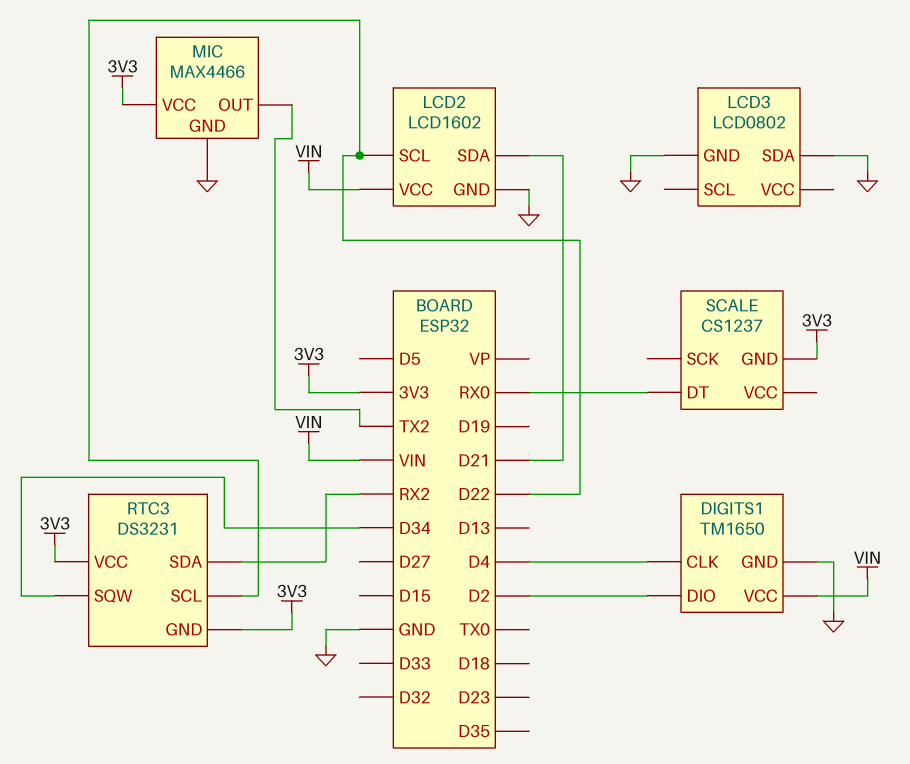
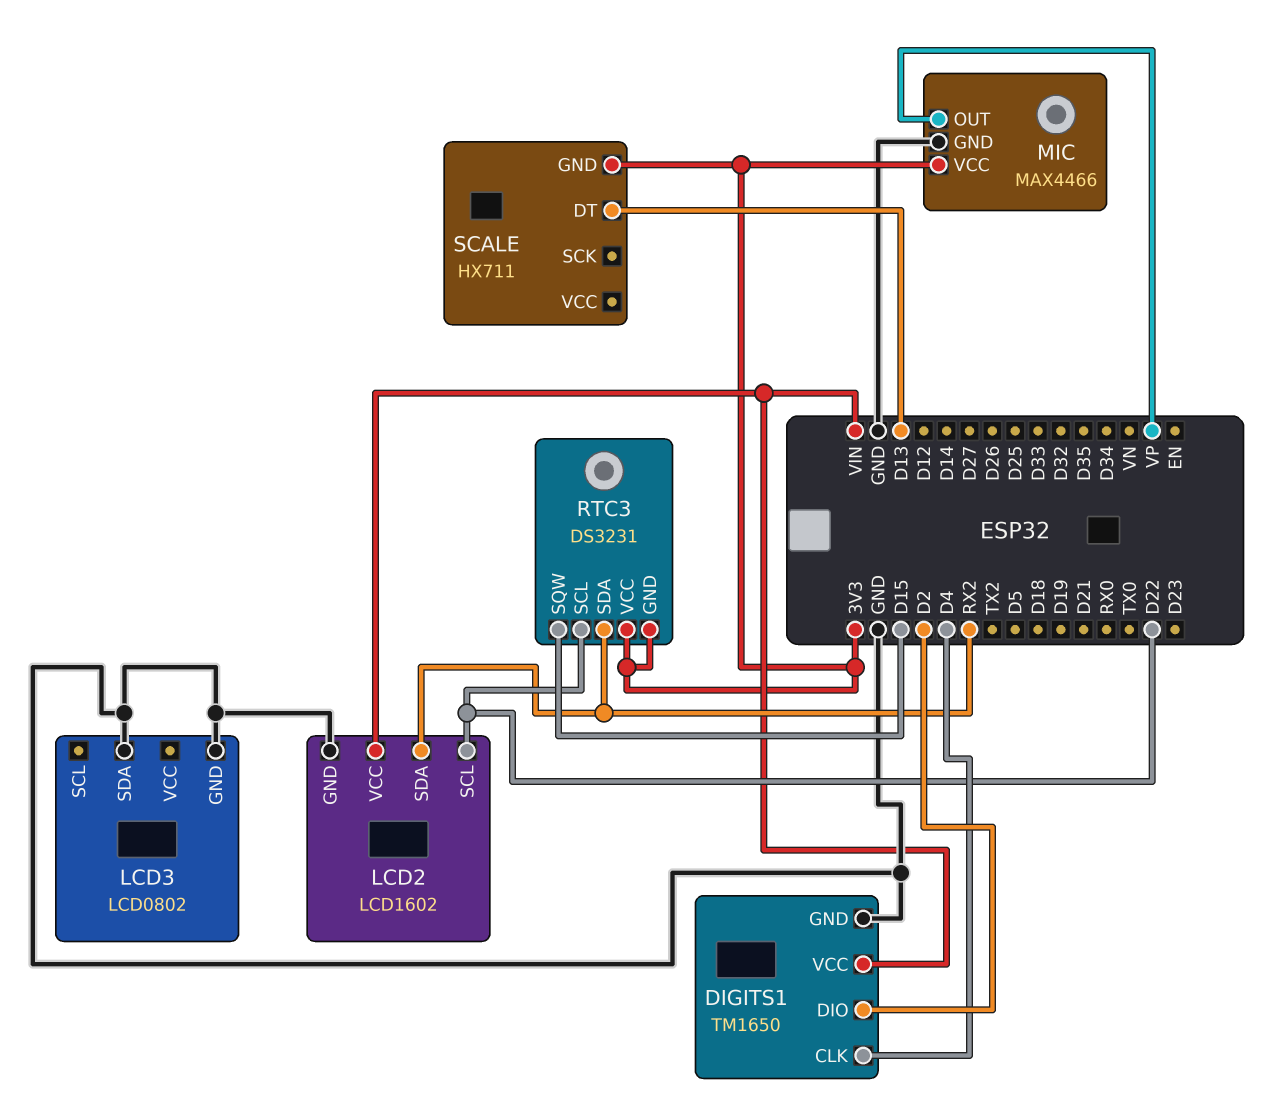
LCD2 pin SDA: D21 -> RX2
MIC pin OUT: TX2 -> VP
RTC3 pin SQW: D34 -> D15
SCALE: CS1237 -> HX711
SCALE pin DT: RX0 -> D13

